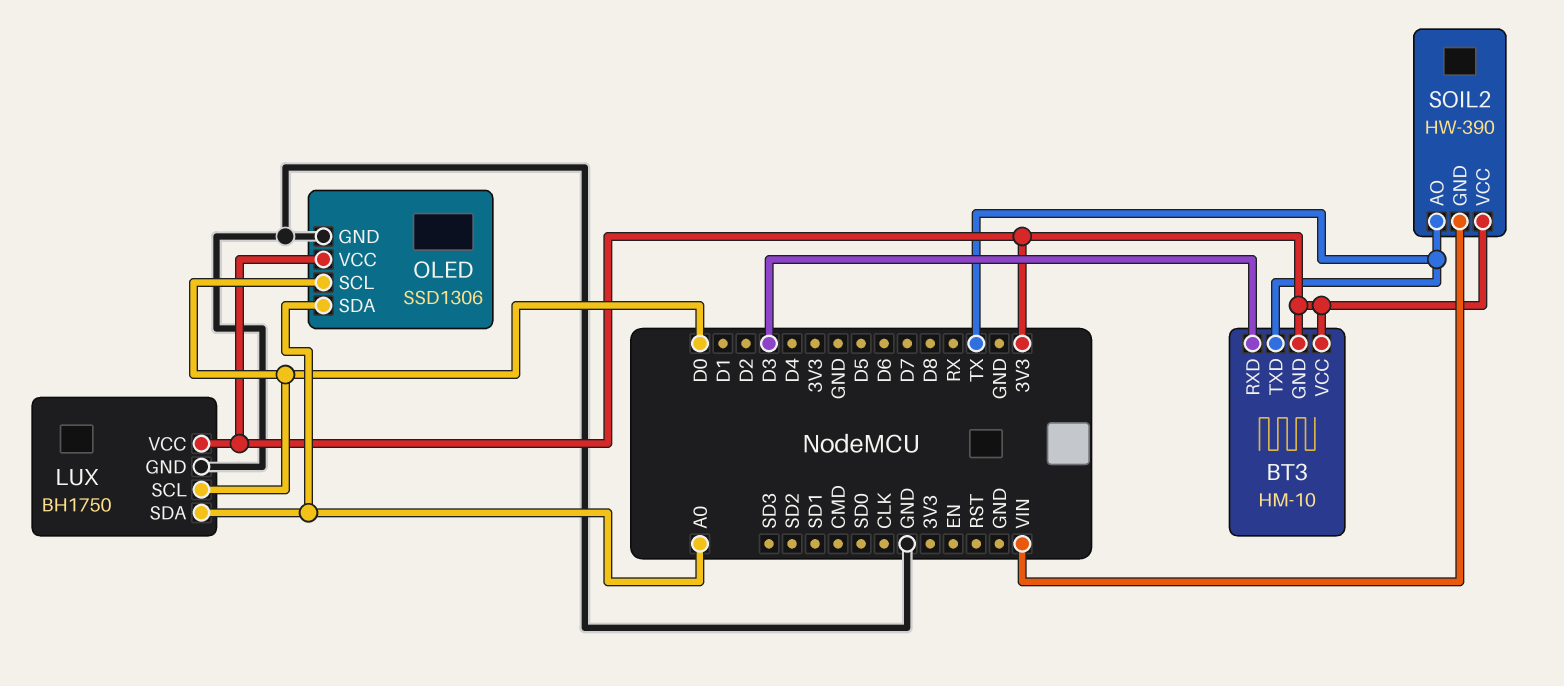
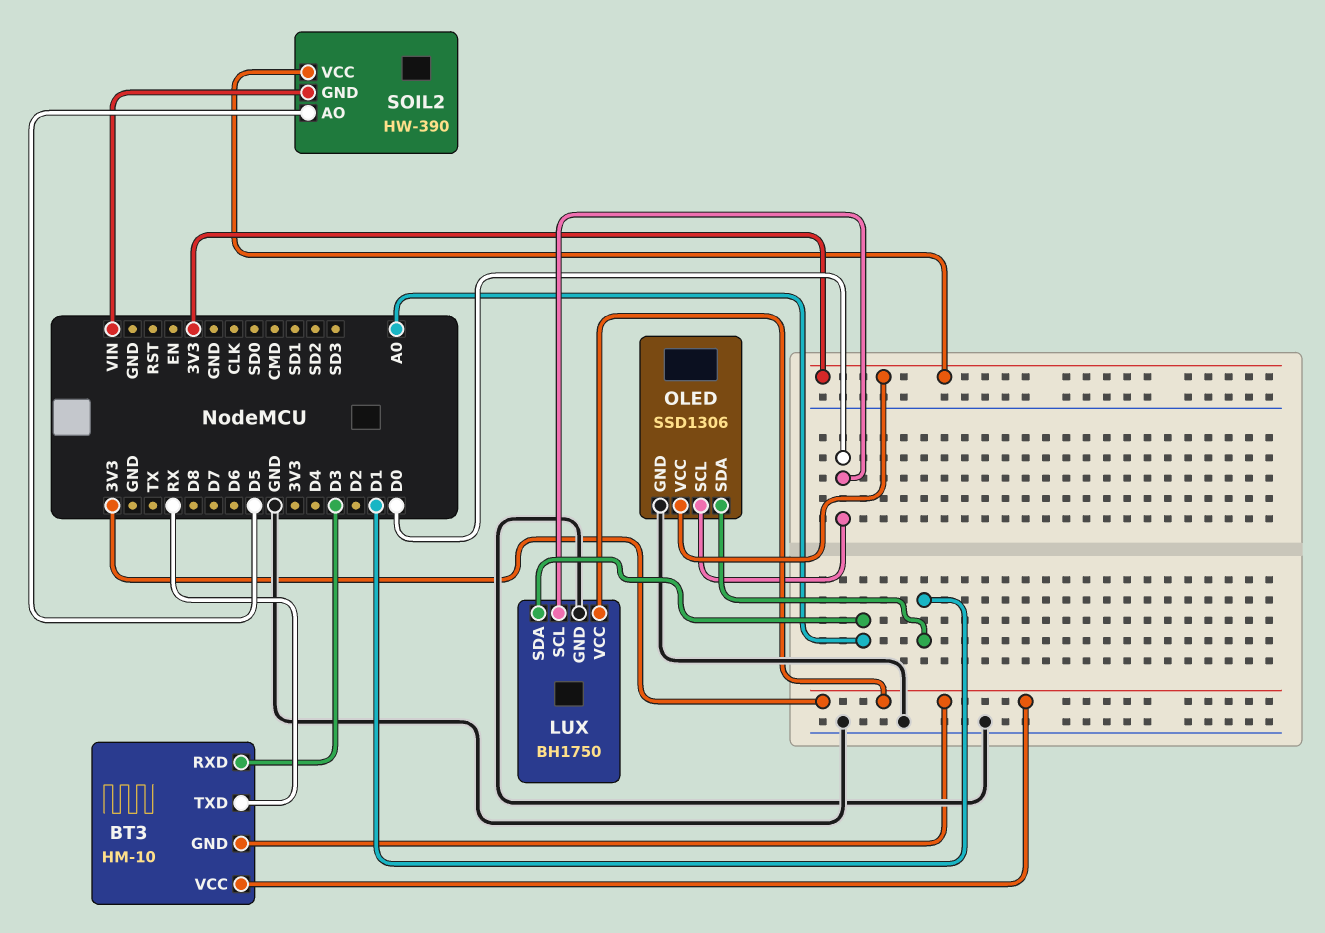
BT3 pin TXD: TX -> RX
OLED pin SDA: A0 -> D1
SOIL2 pin AO: TX -> D5

